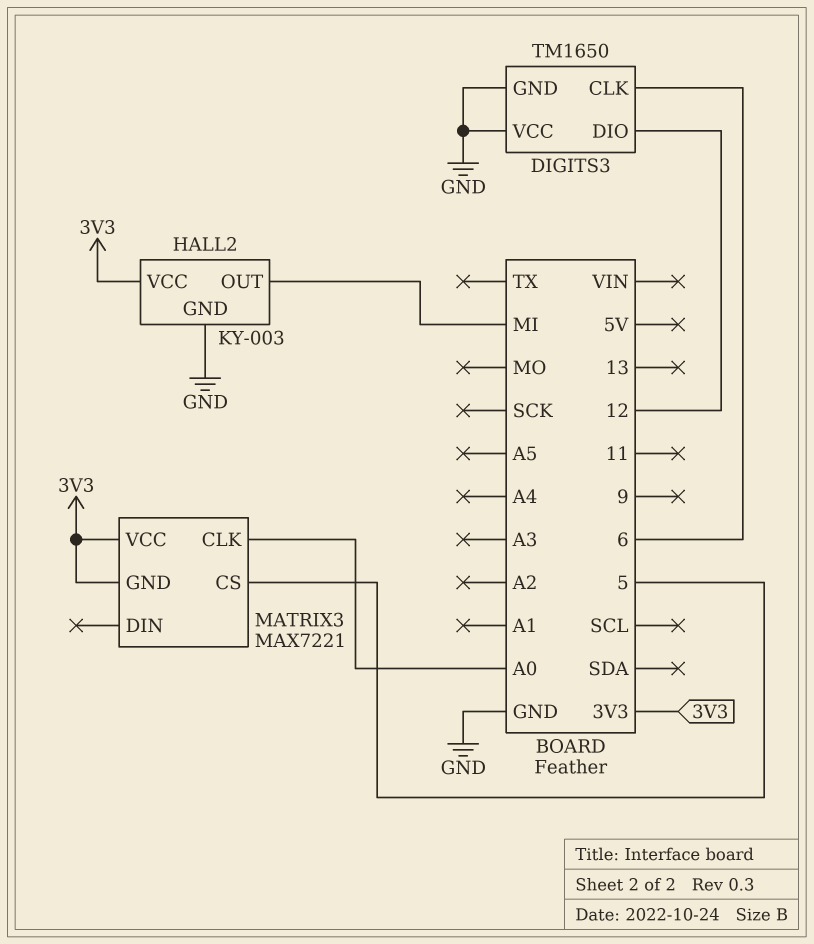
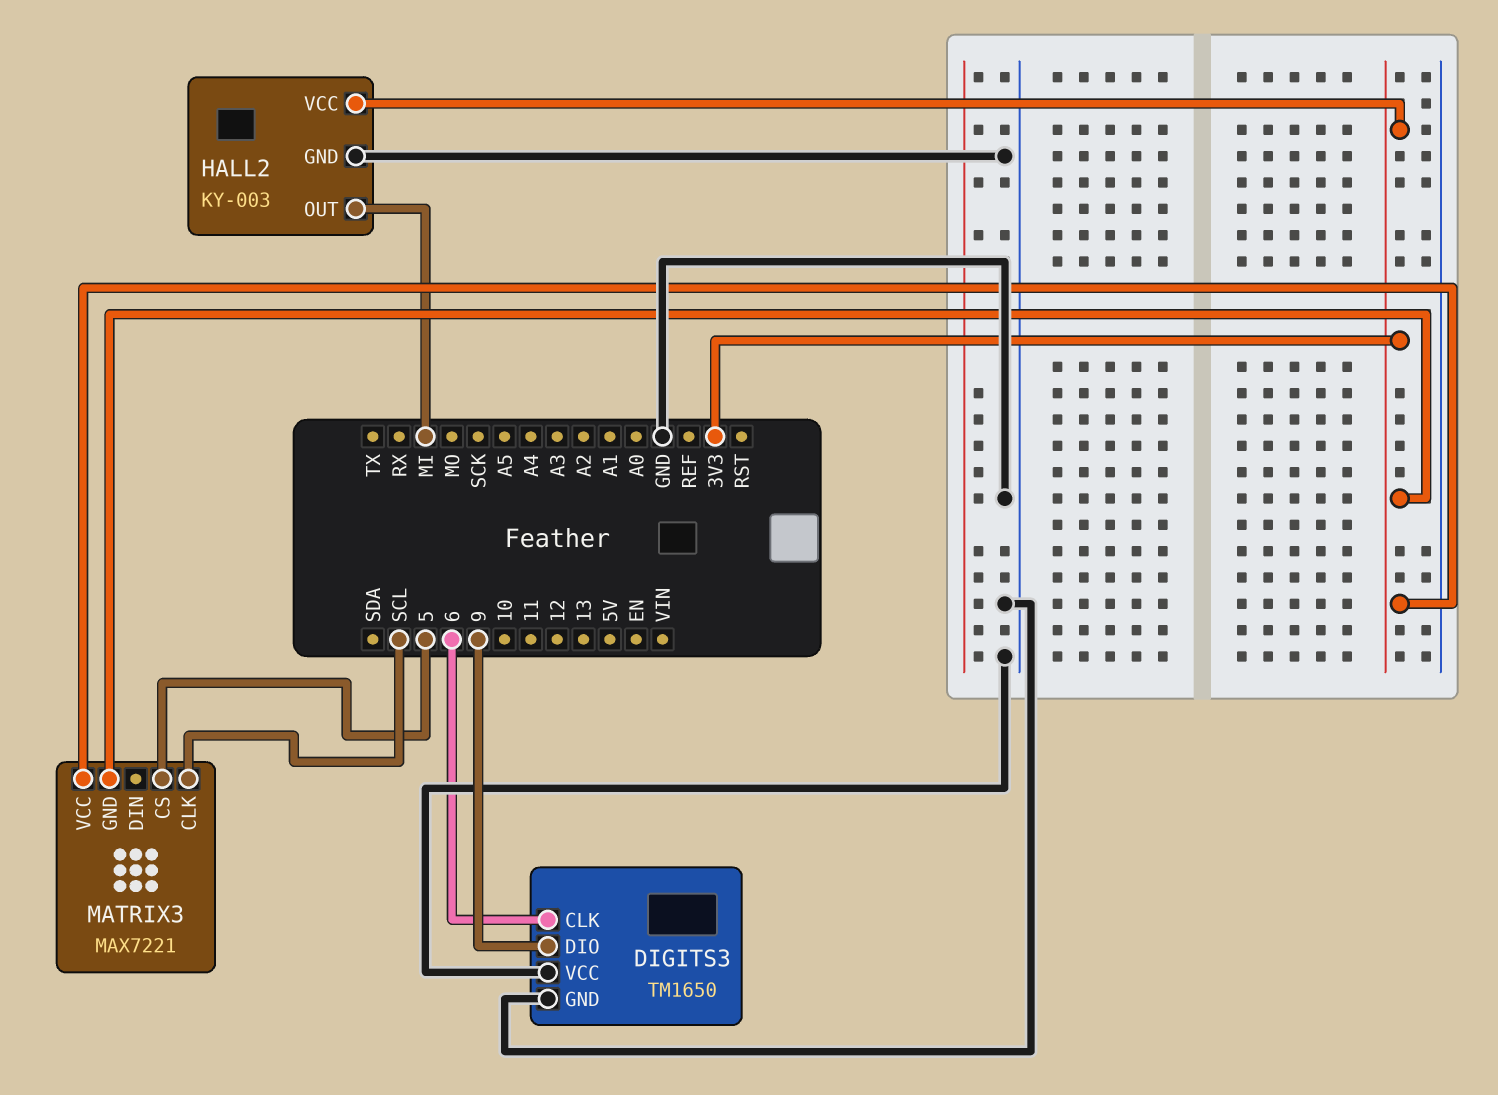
DIGITS3 pin DIO: 12 -> 9
MATRIX3 pin CLK: A0 -> SCL

